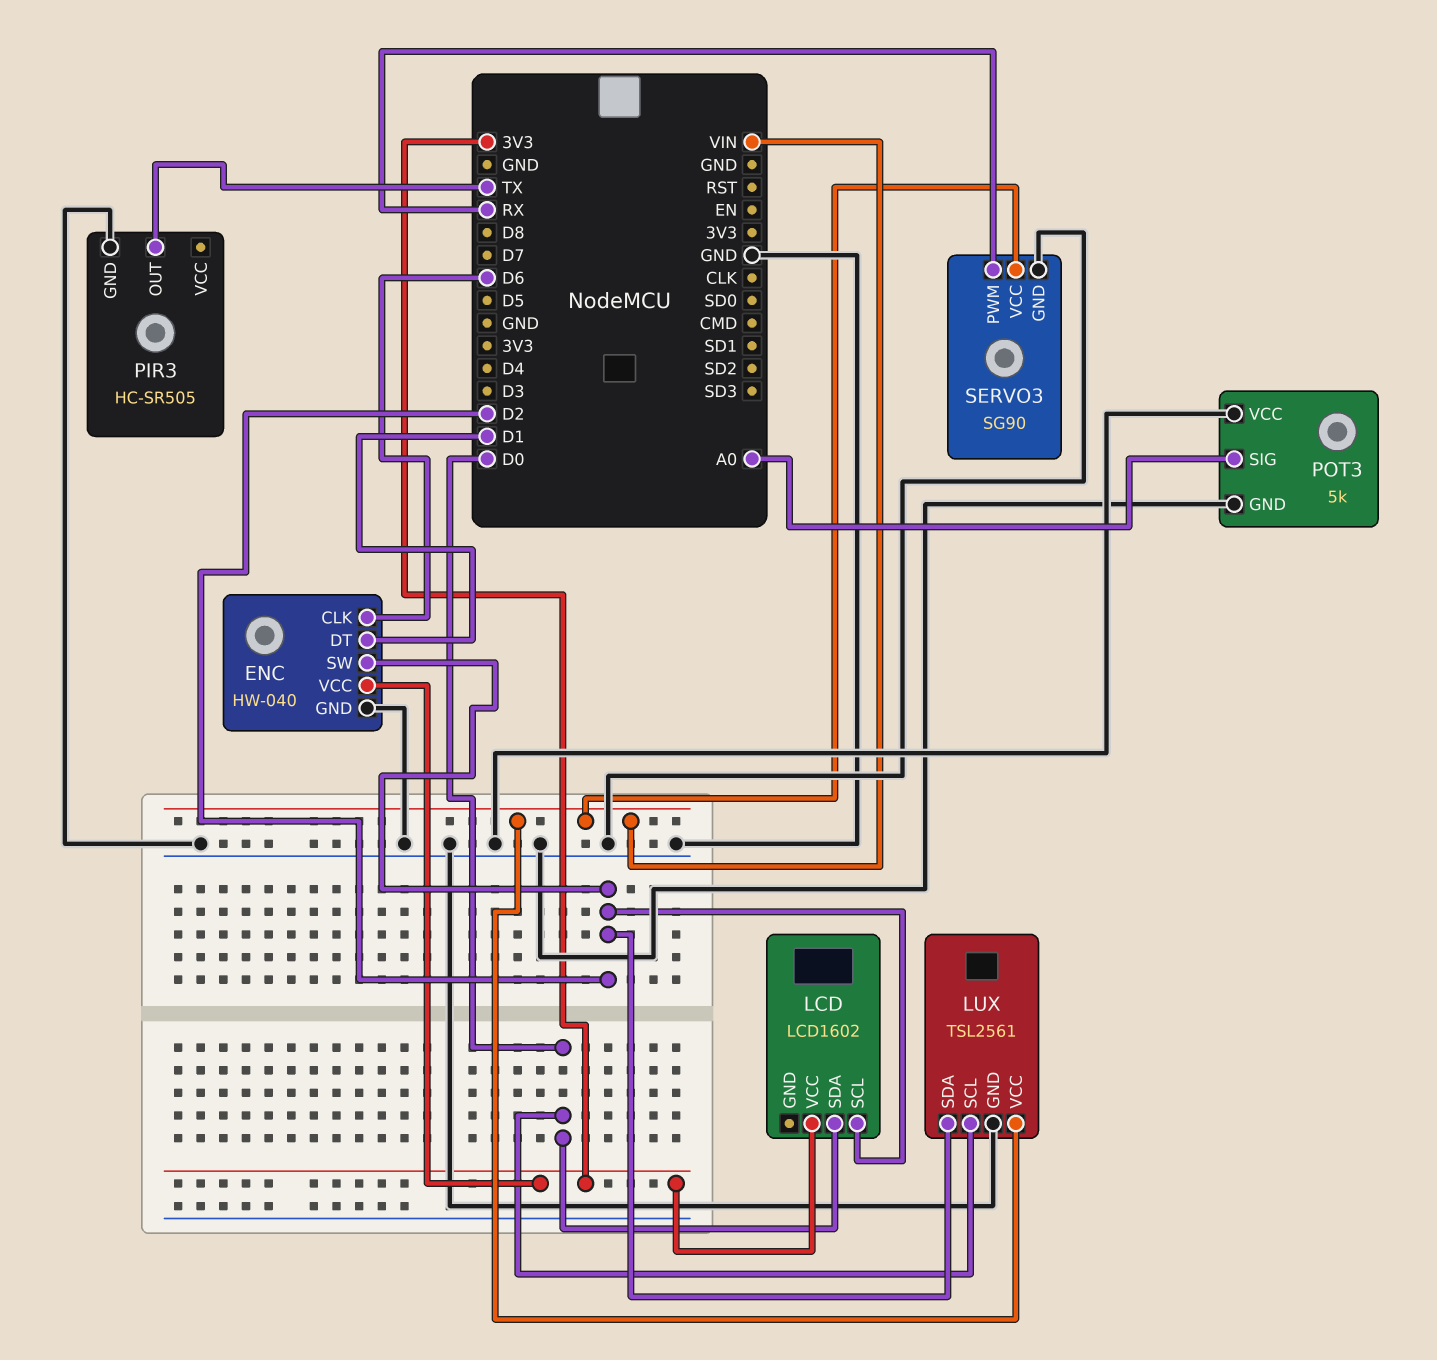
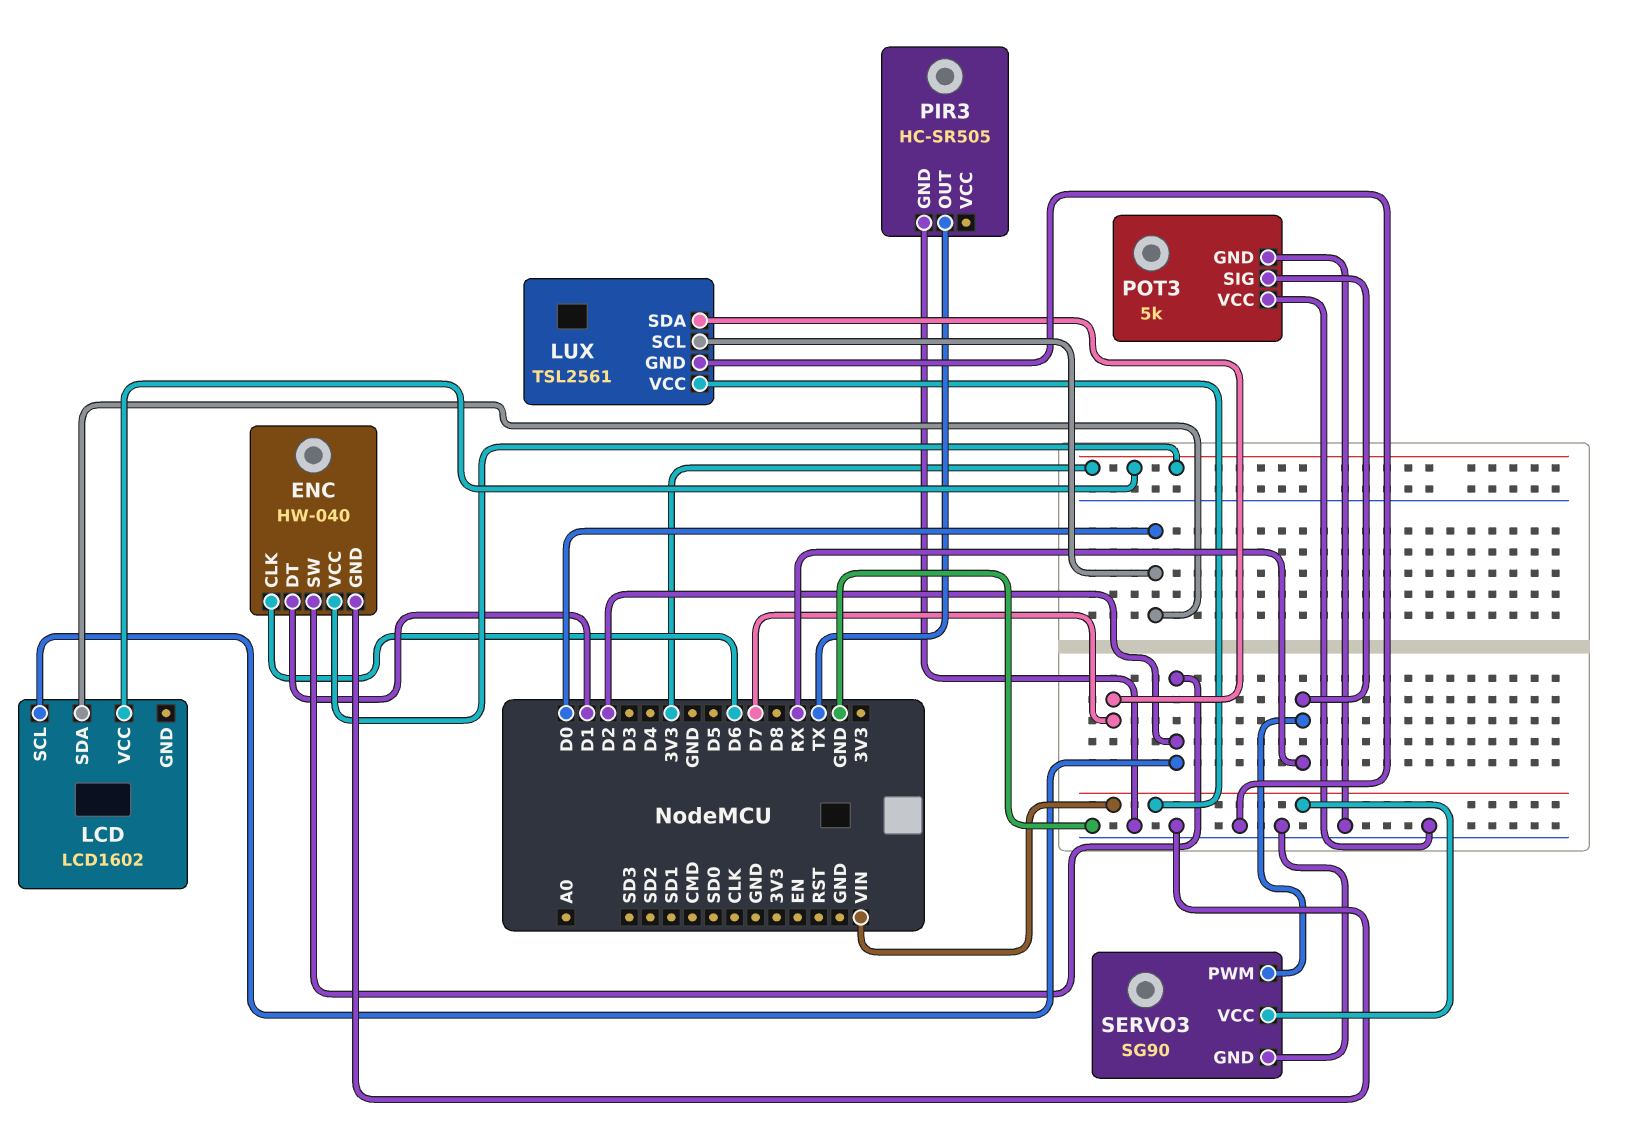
LUX pin SDA: D2 -> D7
POT3 pin SIG: A0 -> RX

